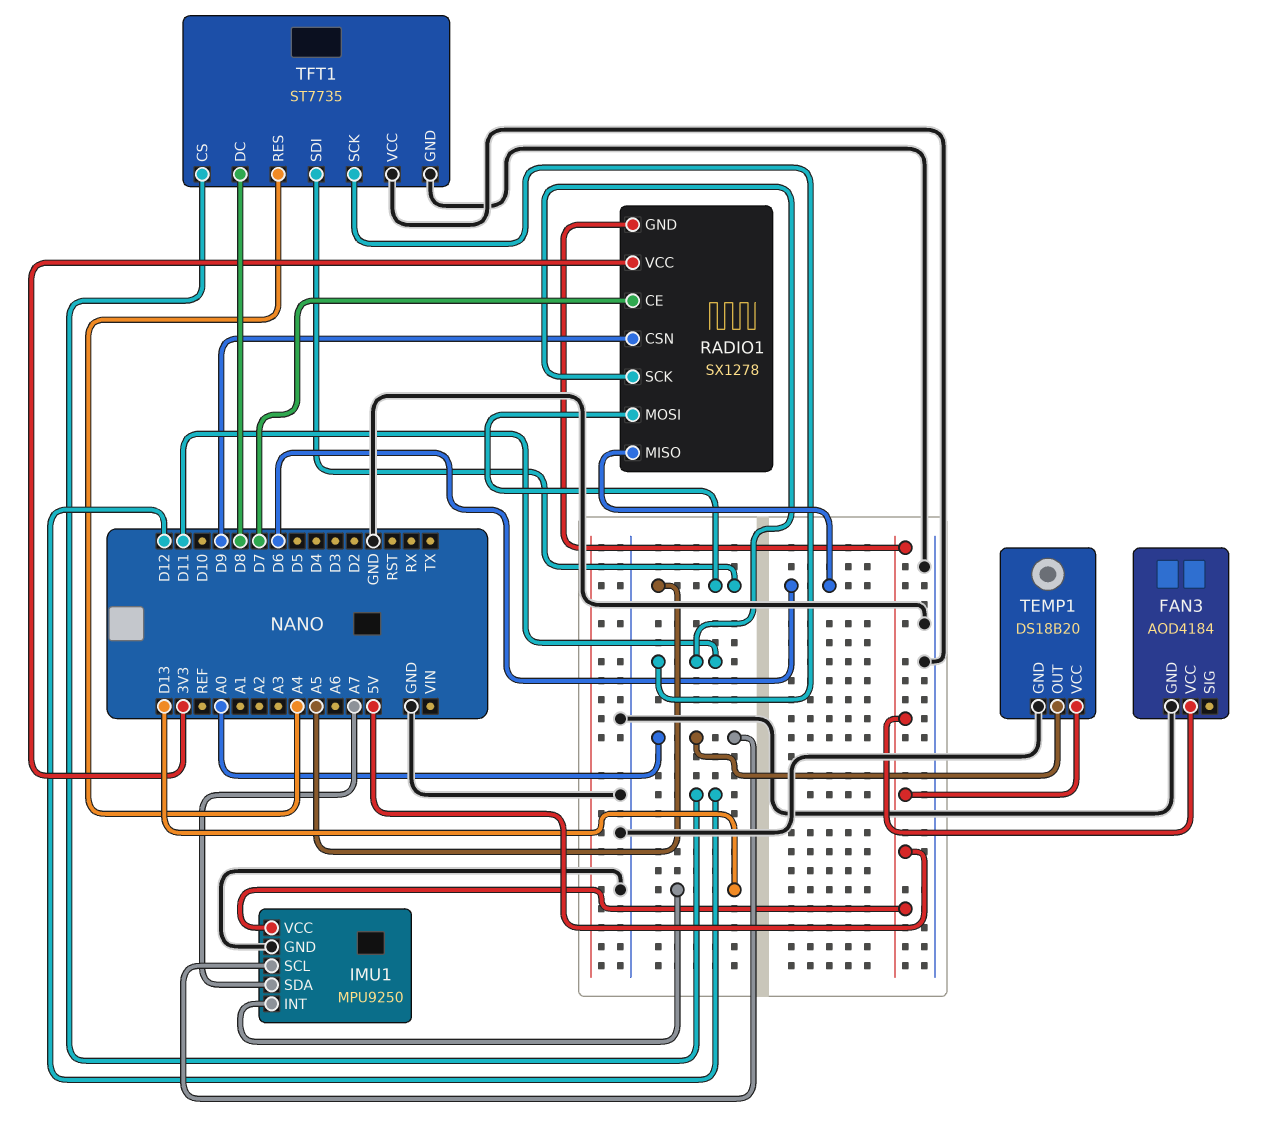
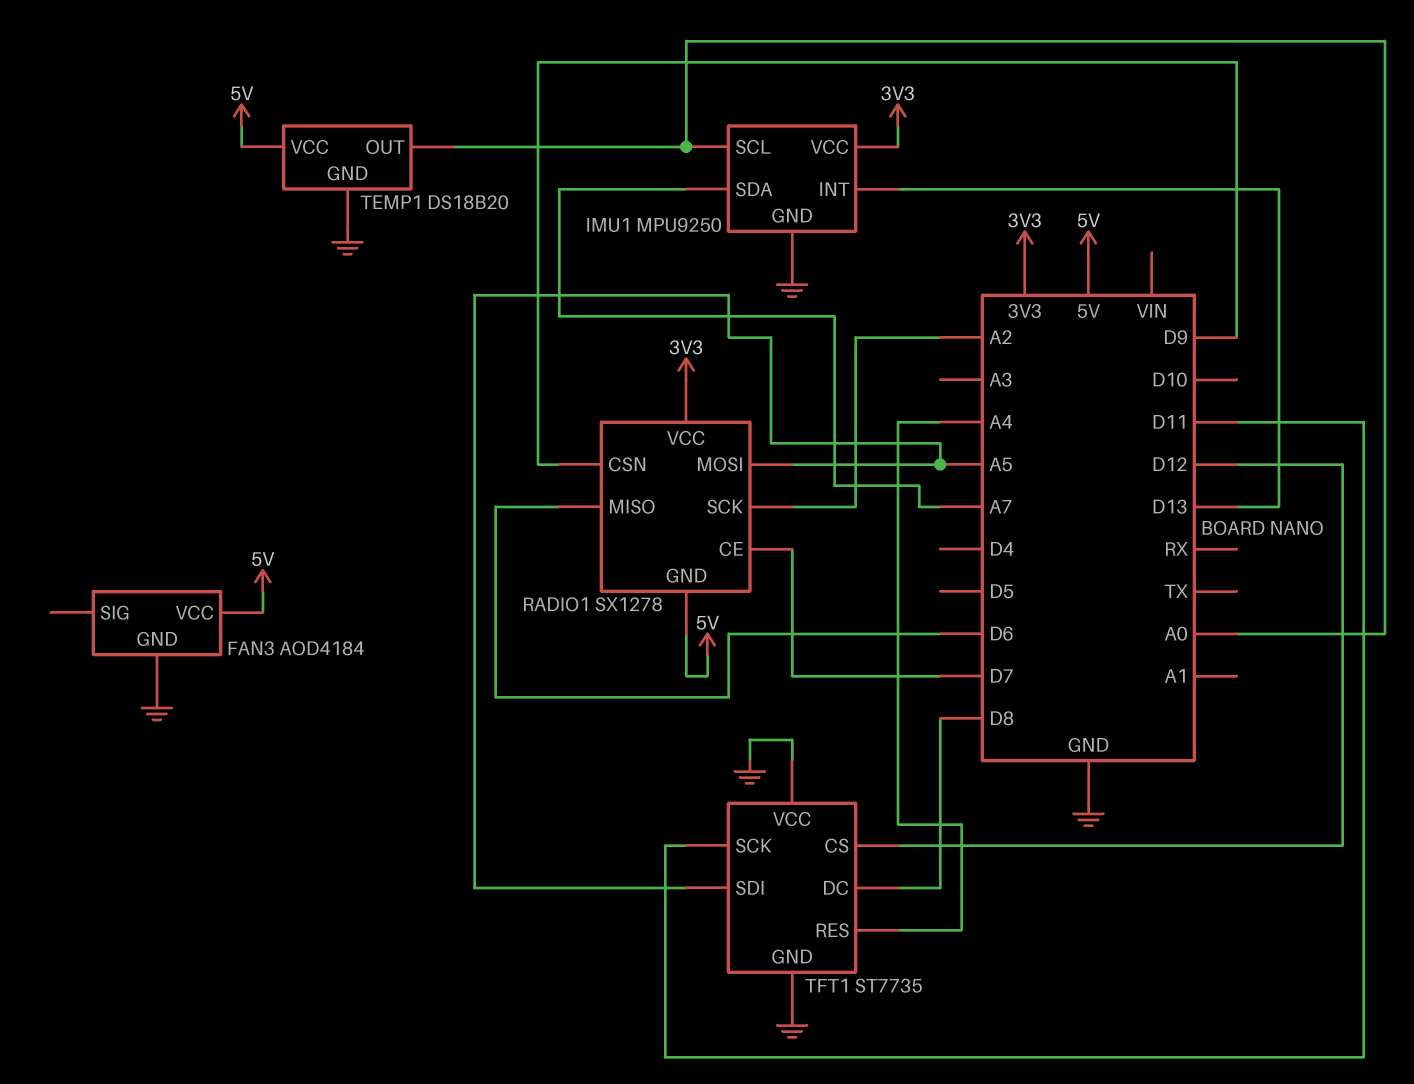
IMU1 pin VCC: 5V -> 3V3
RADIO1 pin SCK: D11 -> A2

